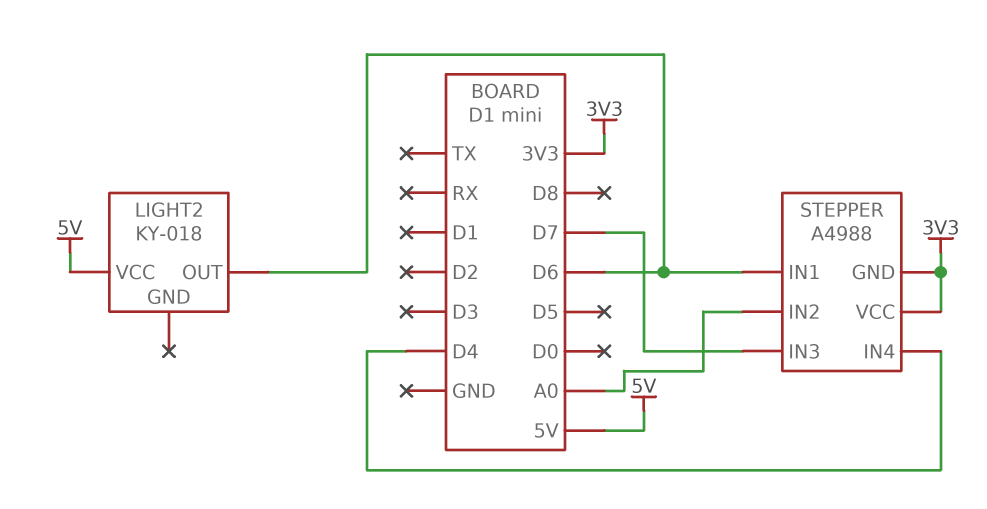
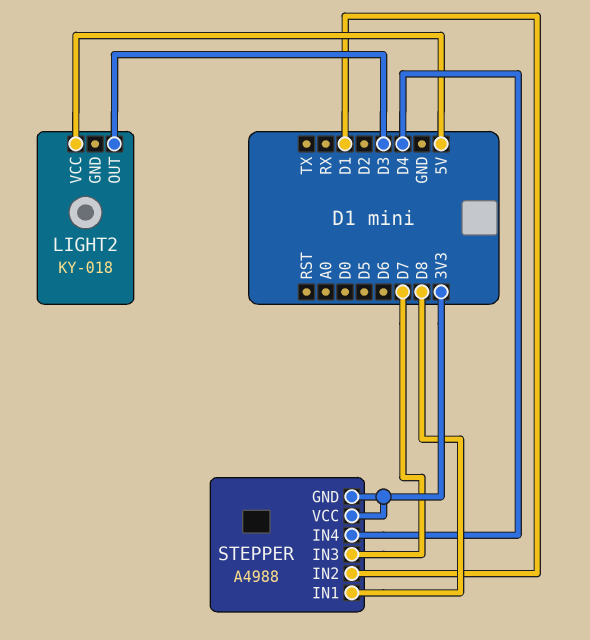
LIGHT2 pin OUT: D6 -> D3
STEPPER pin IN1: D6 -> D8
STEPPER pin IN2: A0 -> D1

